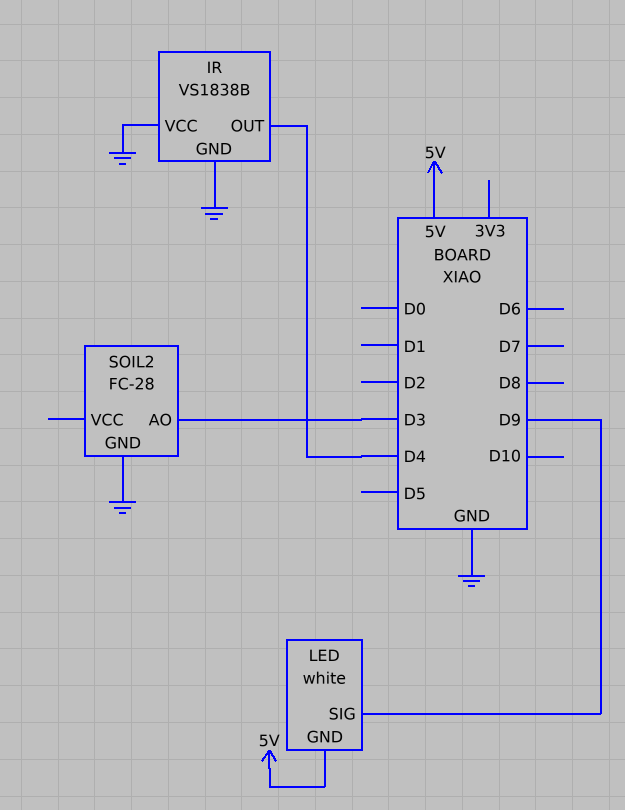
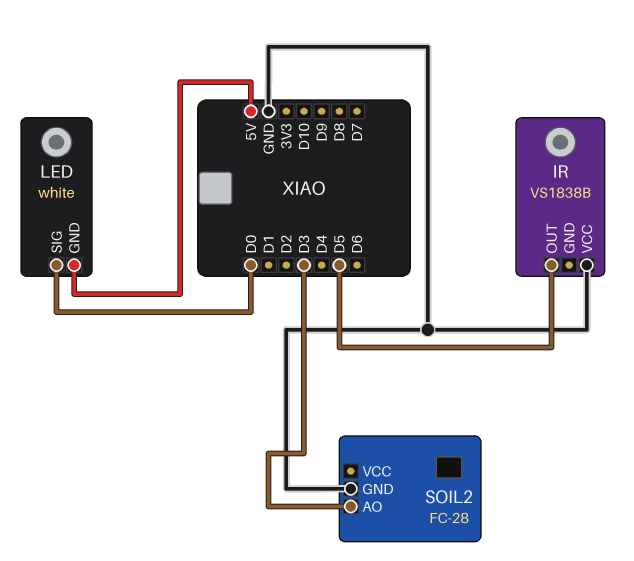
IR pin GND: GND -> none
IR pin OUT: D4 -> D5
LED pin SIG: D9 -> D0

